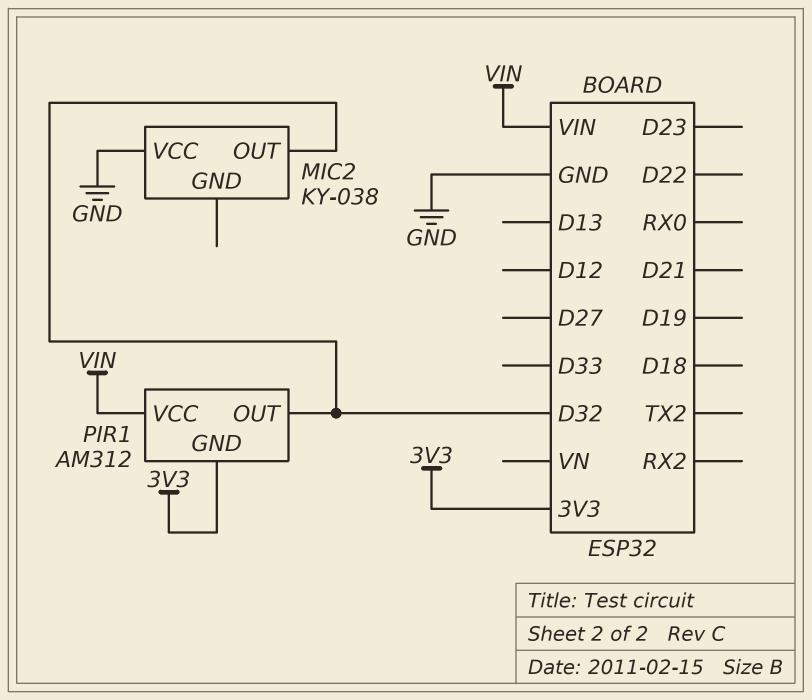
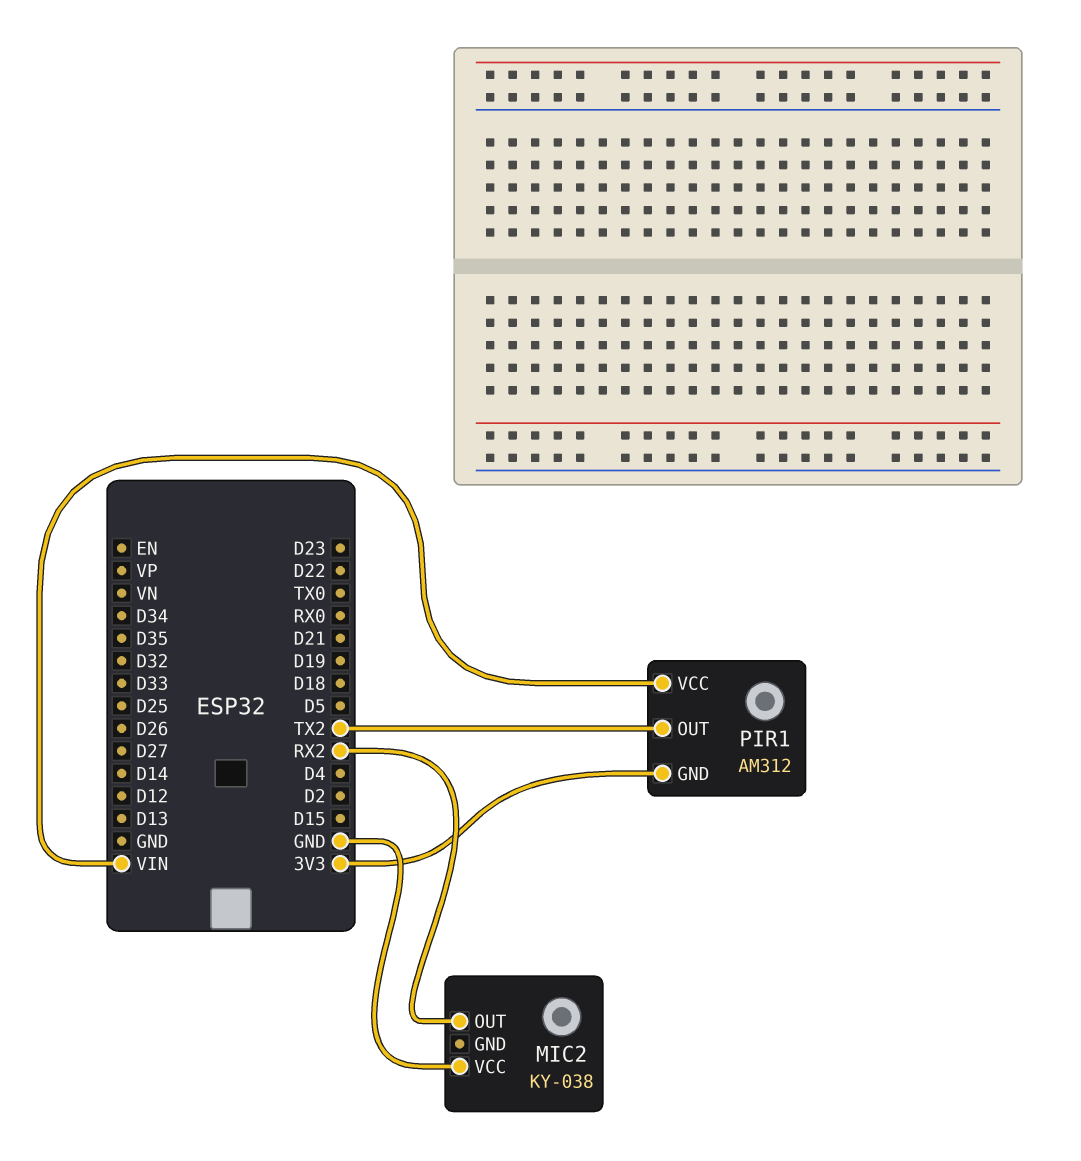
MIC2 pin OUT: D32 -> RX2
PIR1 pin OUT: D32 -> TX2

